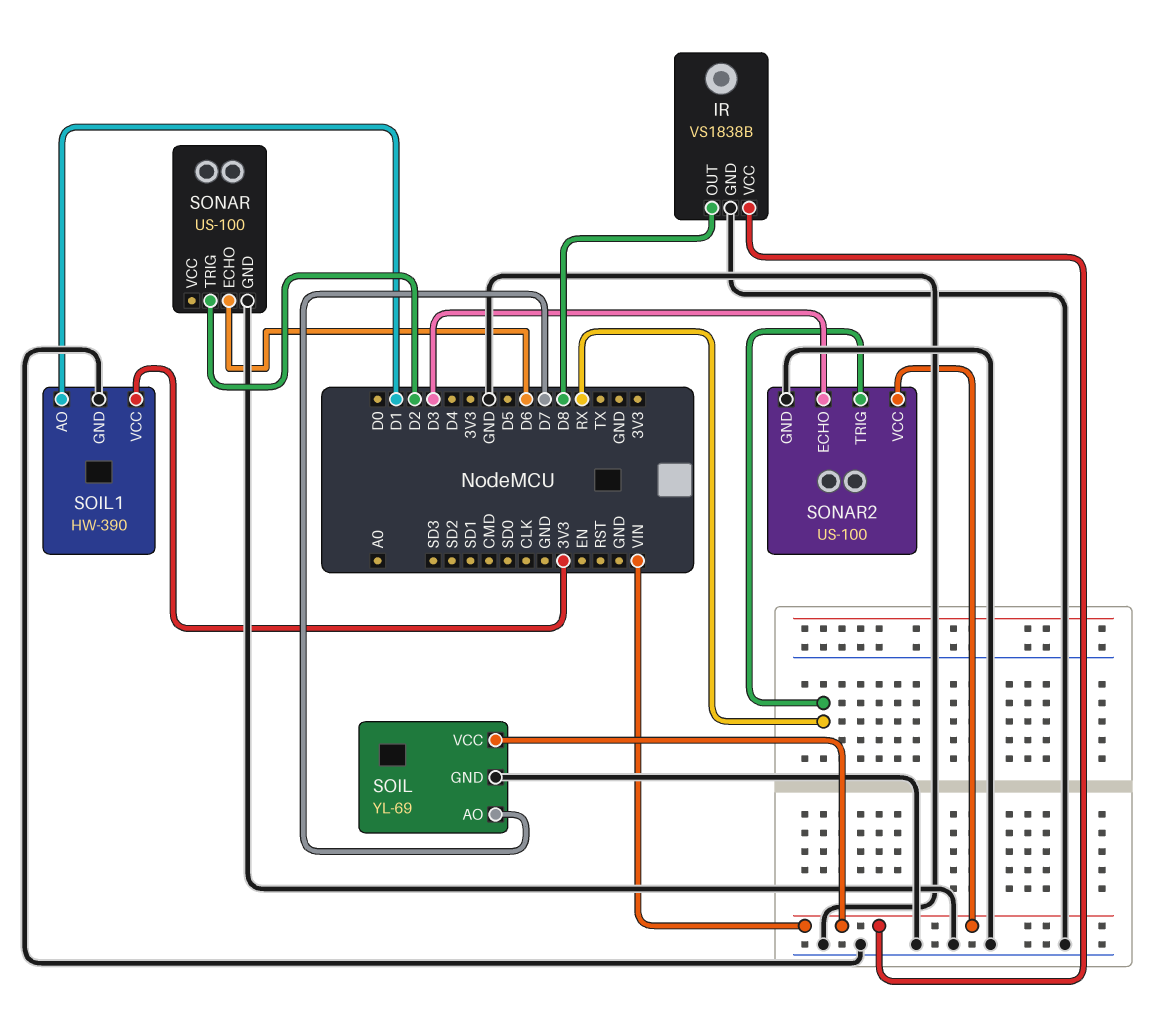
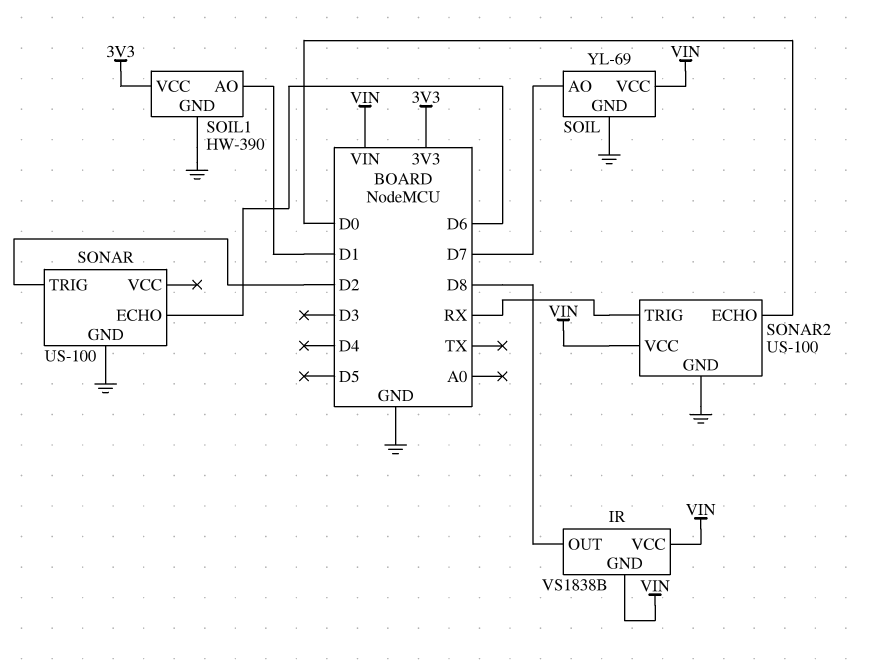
IR pin GND: GND -> VIN
SONAR2 pin ECHO: D3 -> D0

